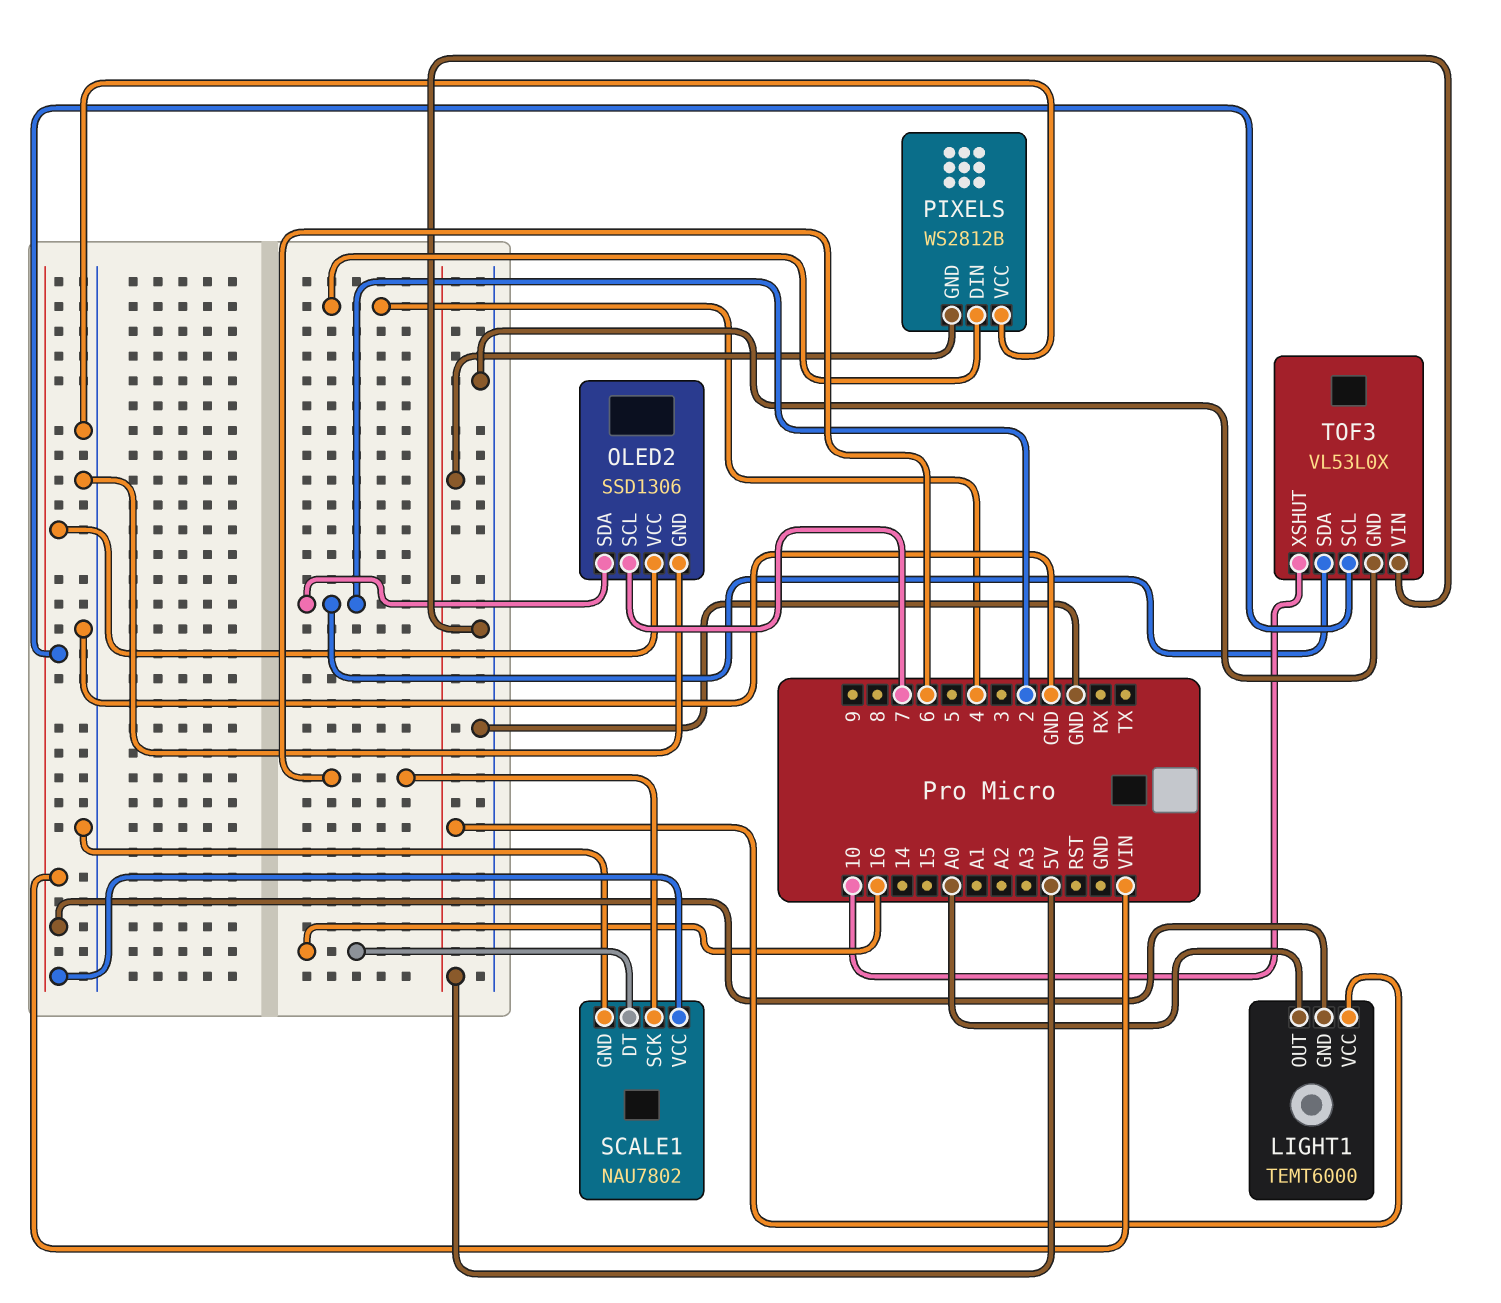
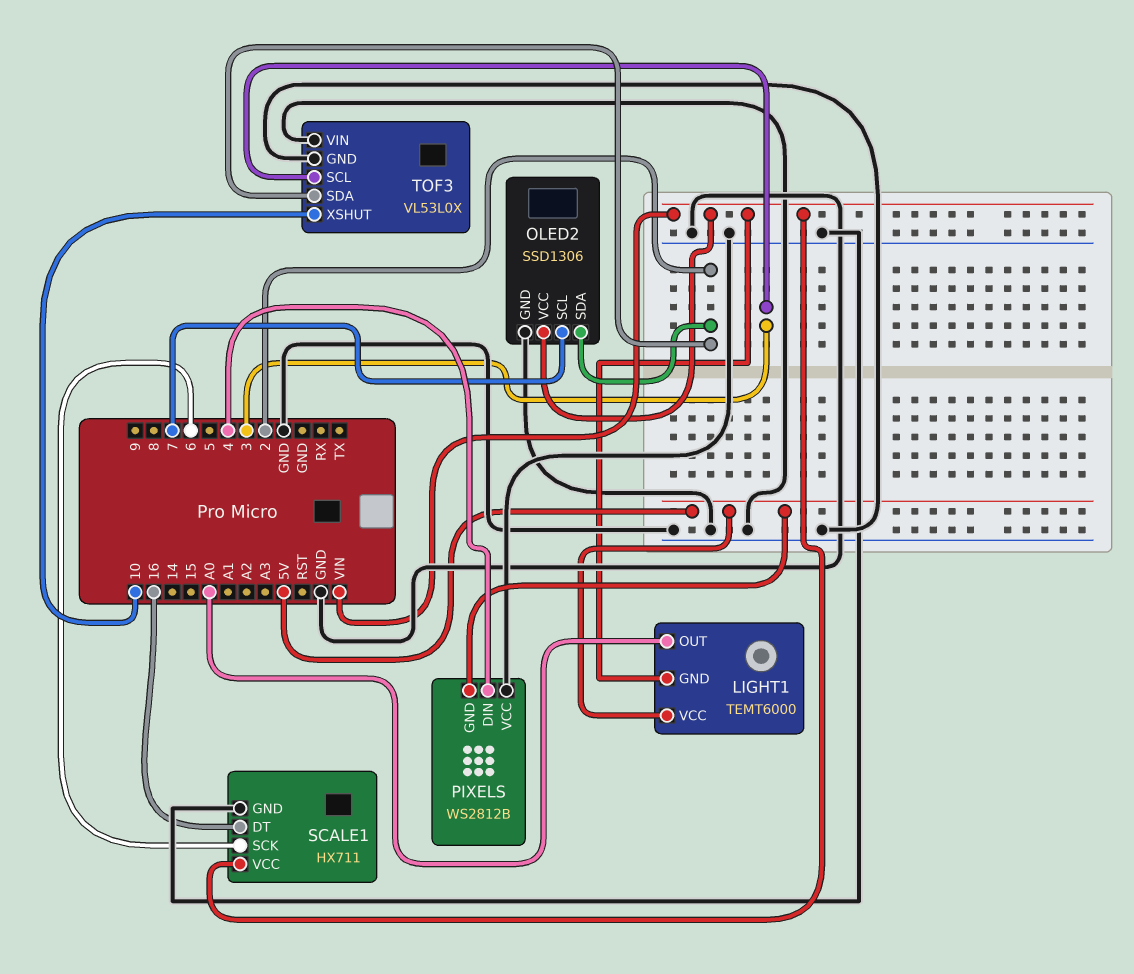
SCALE1: NAU7802 -> HX711
TOF3 pin SCL: VIN -> 3

